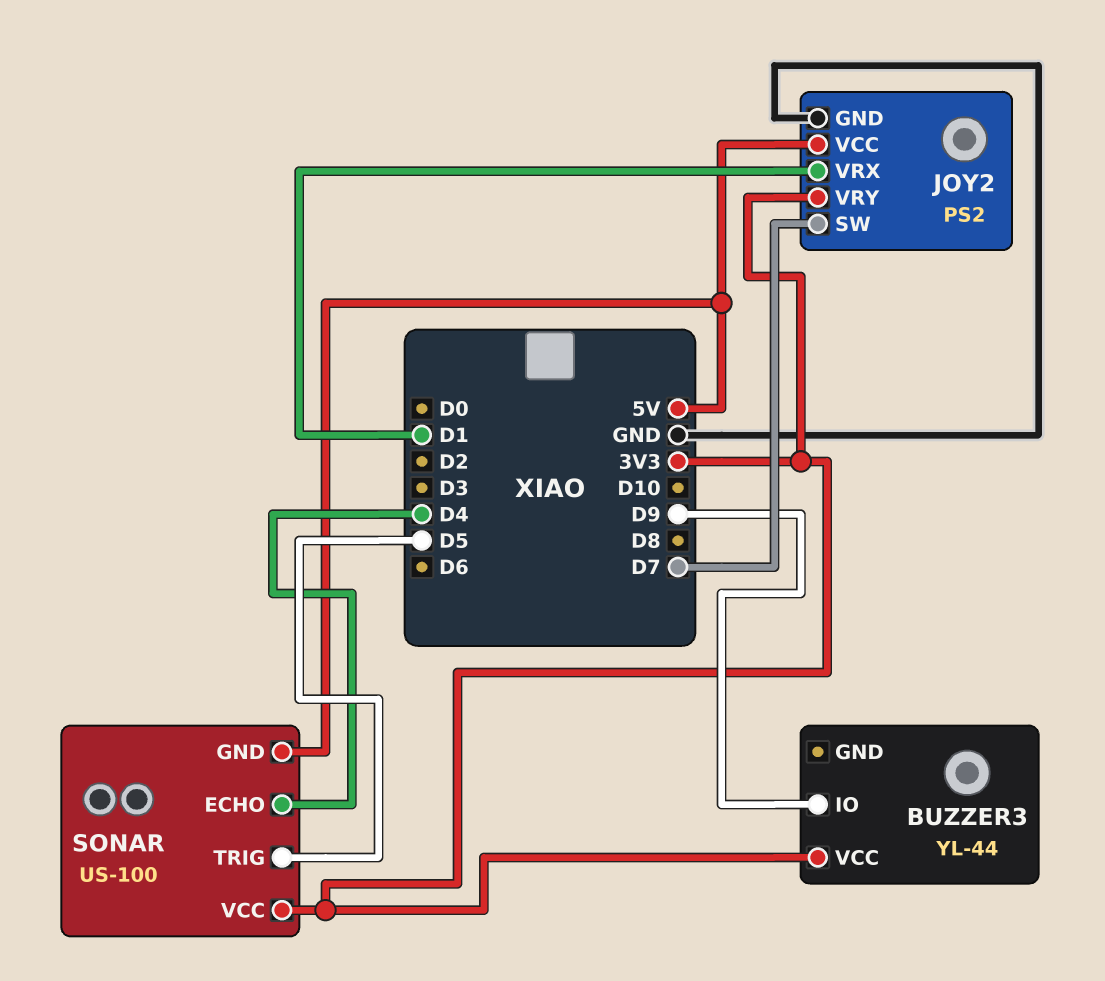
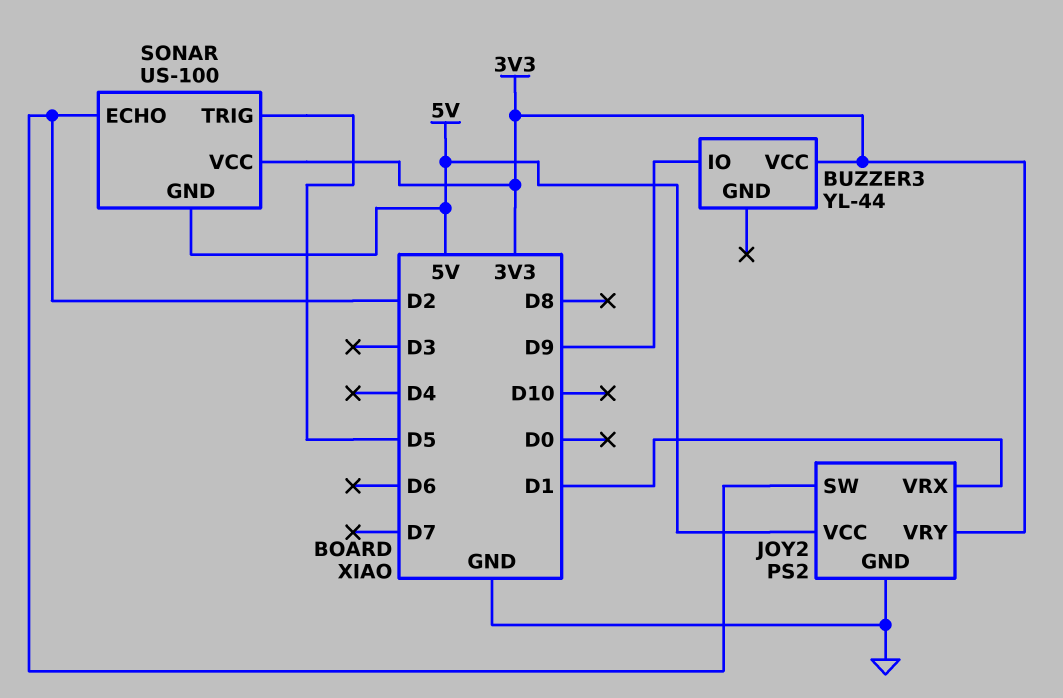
JOY2 pin SW: D7 -> D2
SONAR pin ECHO: D4 -> D2

